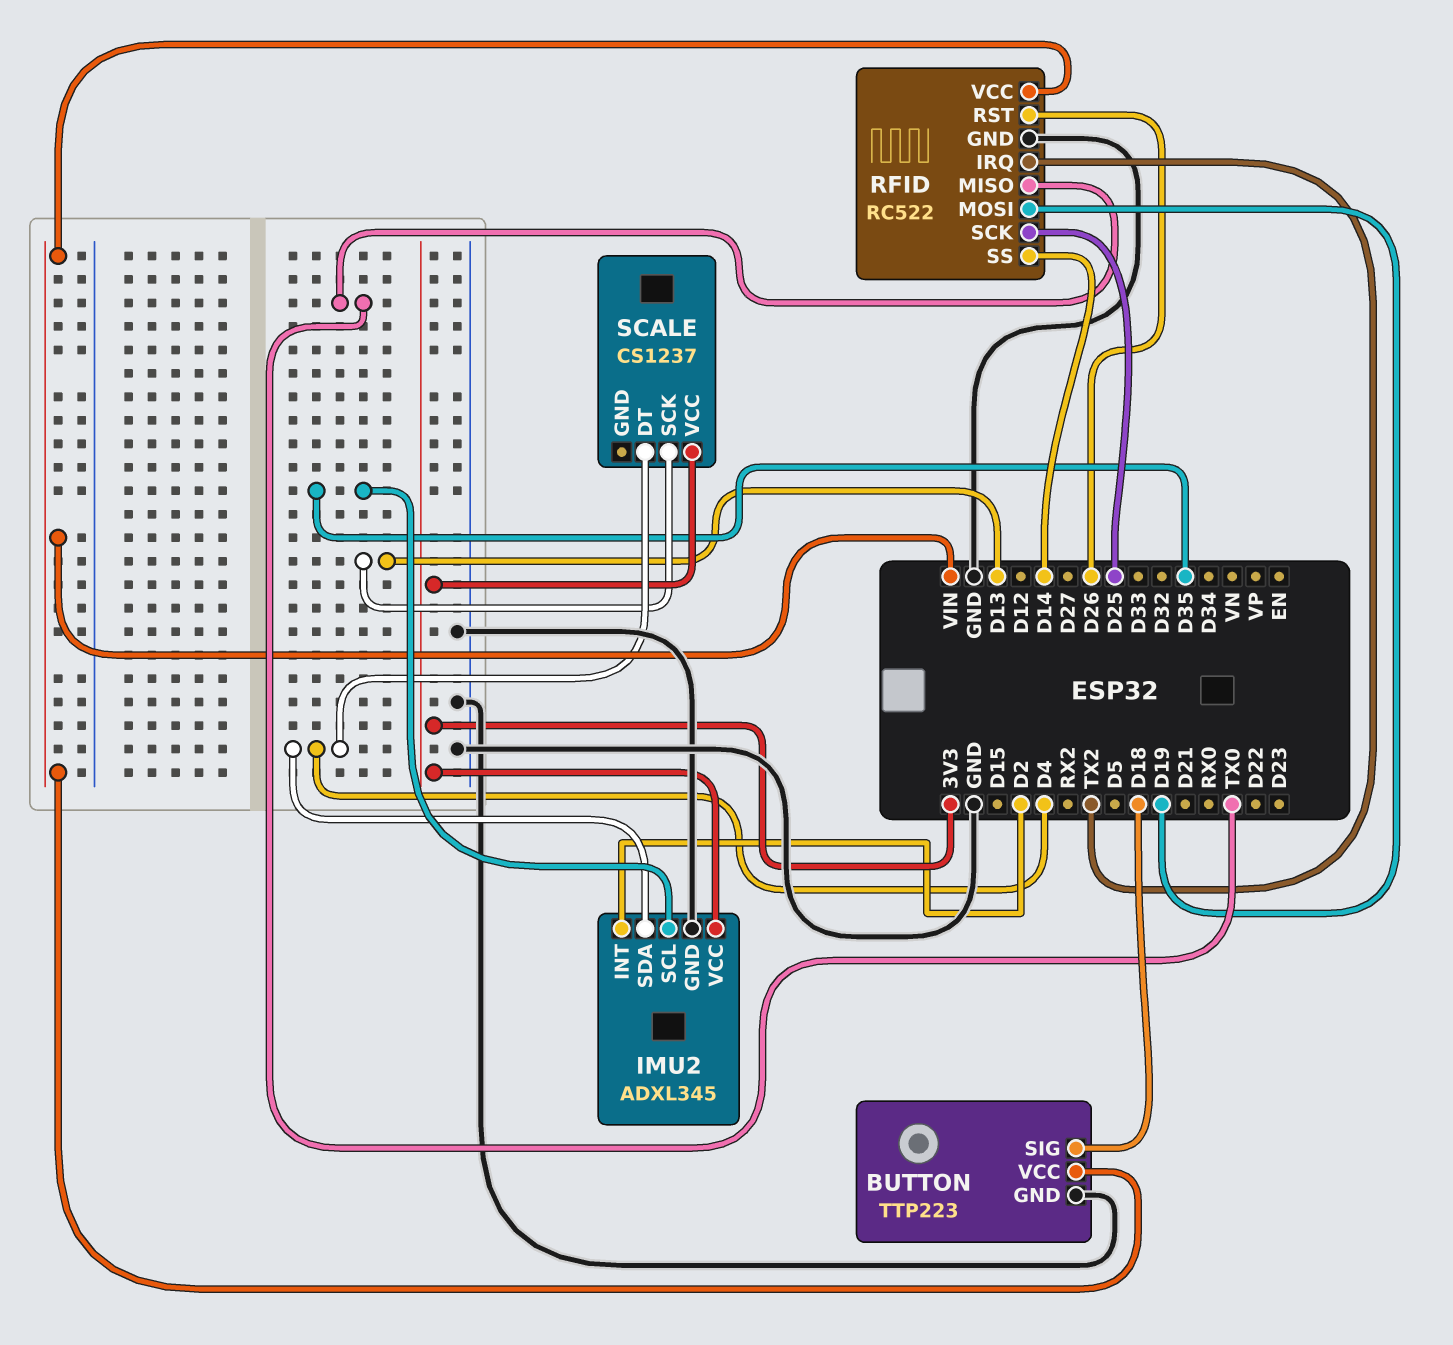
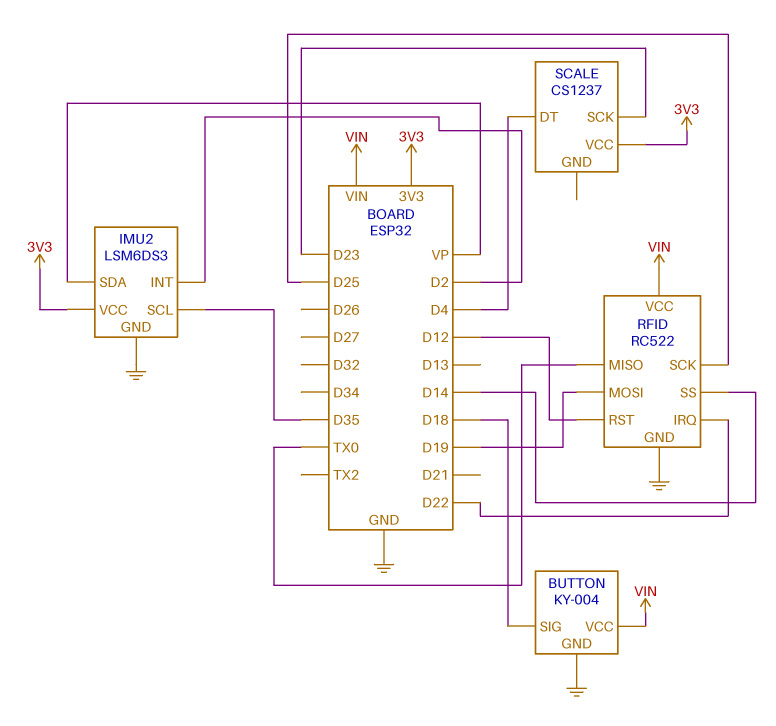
BUTTON: TTP223 -> KY-004
IMU2: ADXL345 -> LSM6DS3
IMU2 pin SDA: D4 -> VP
RFID pin IRQ: TX2 -> D22
RFID pin RST: D26 -> D12
SCALE pin SCK: D13 -> D23

